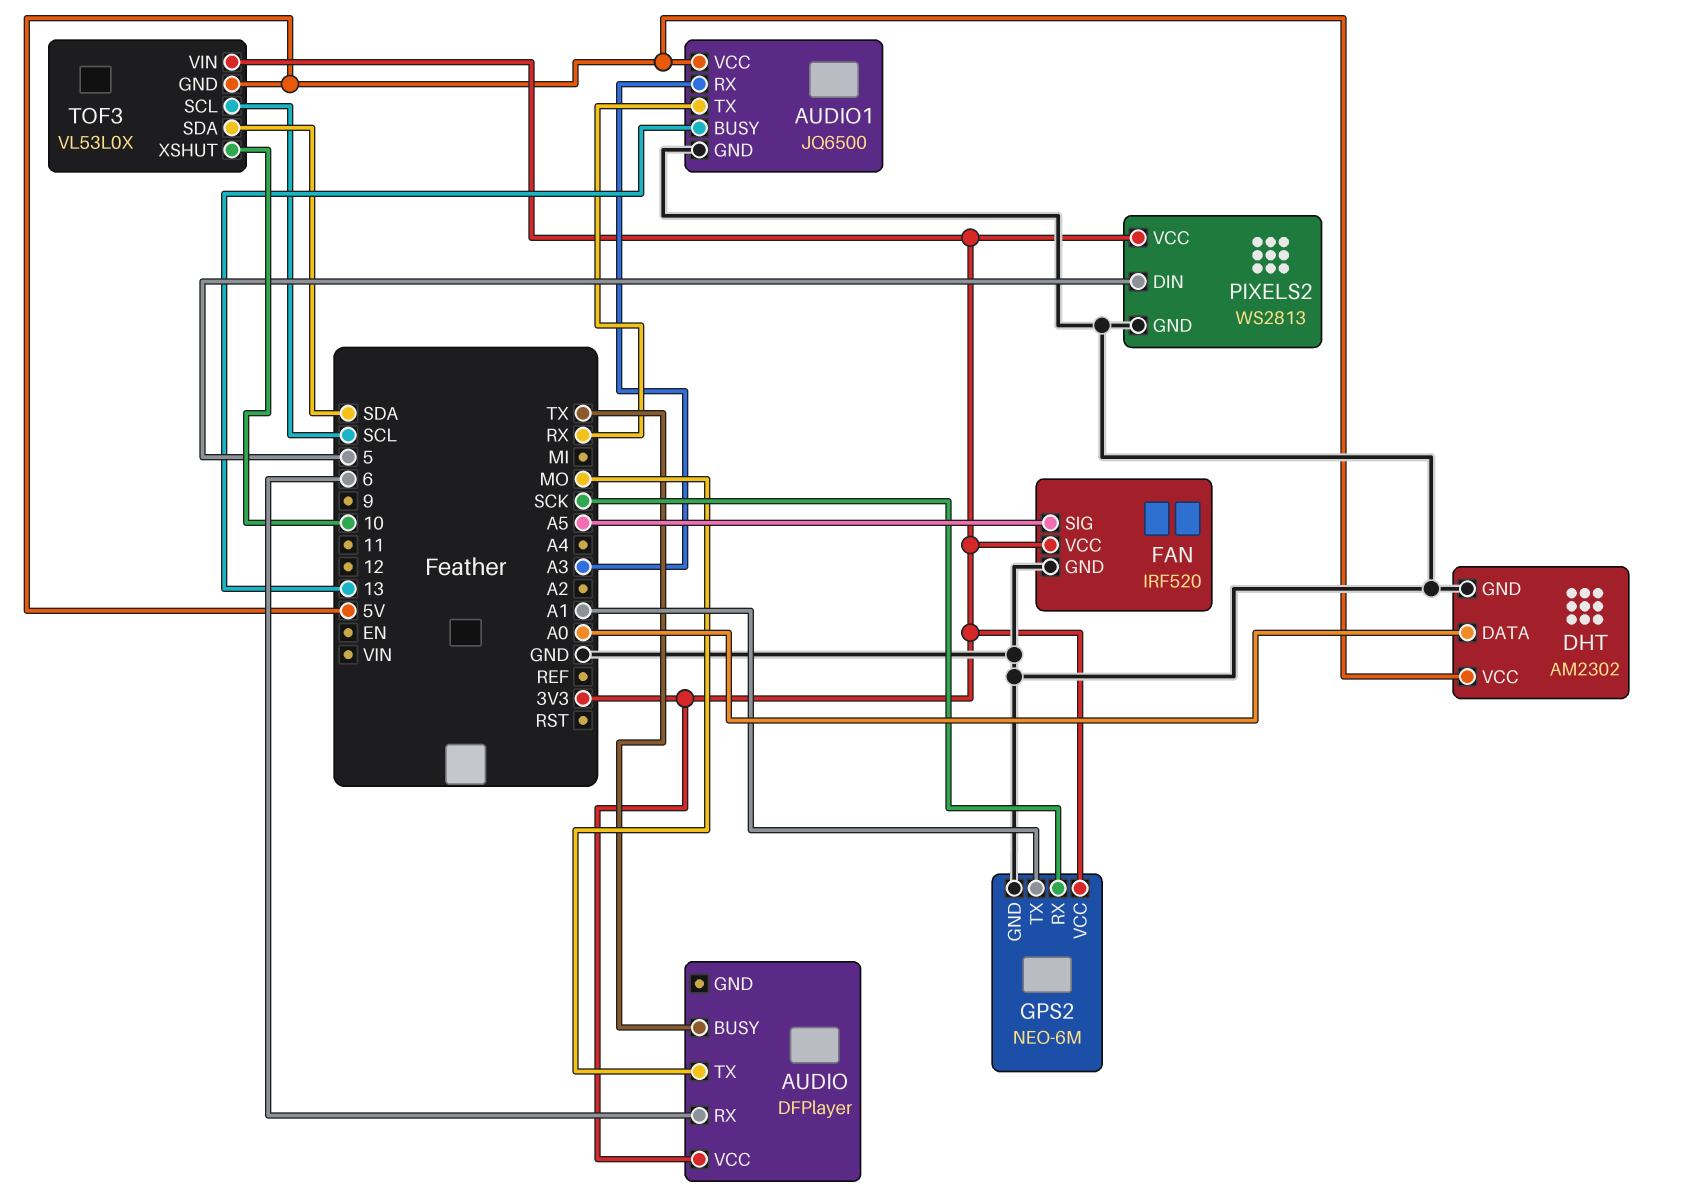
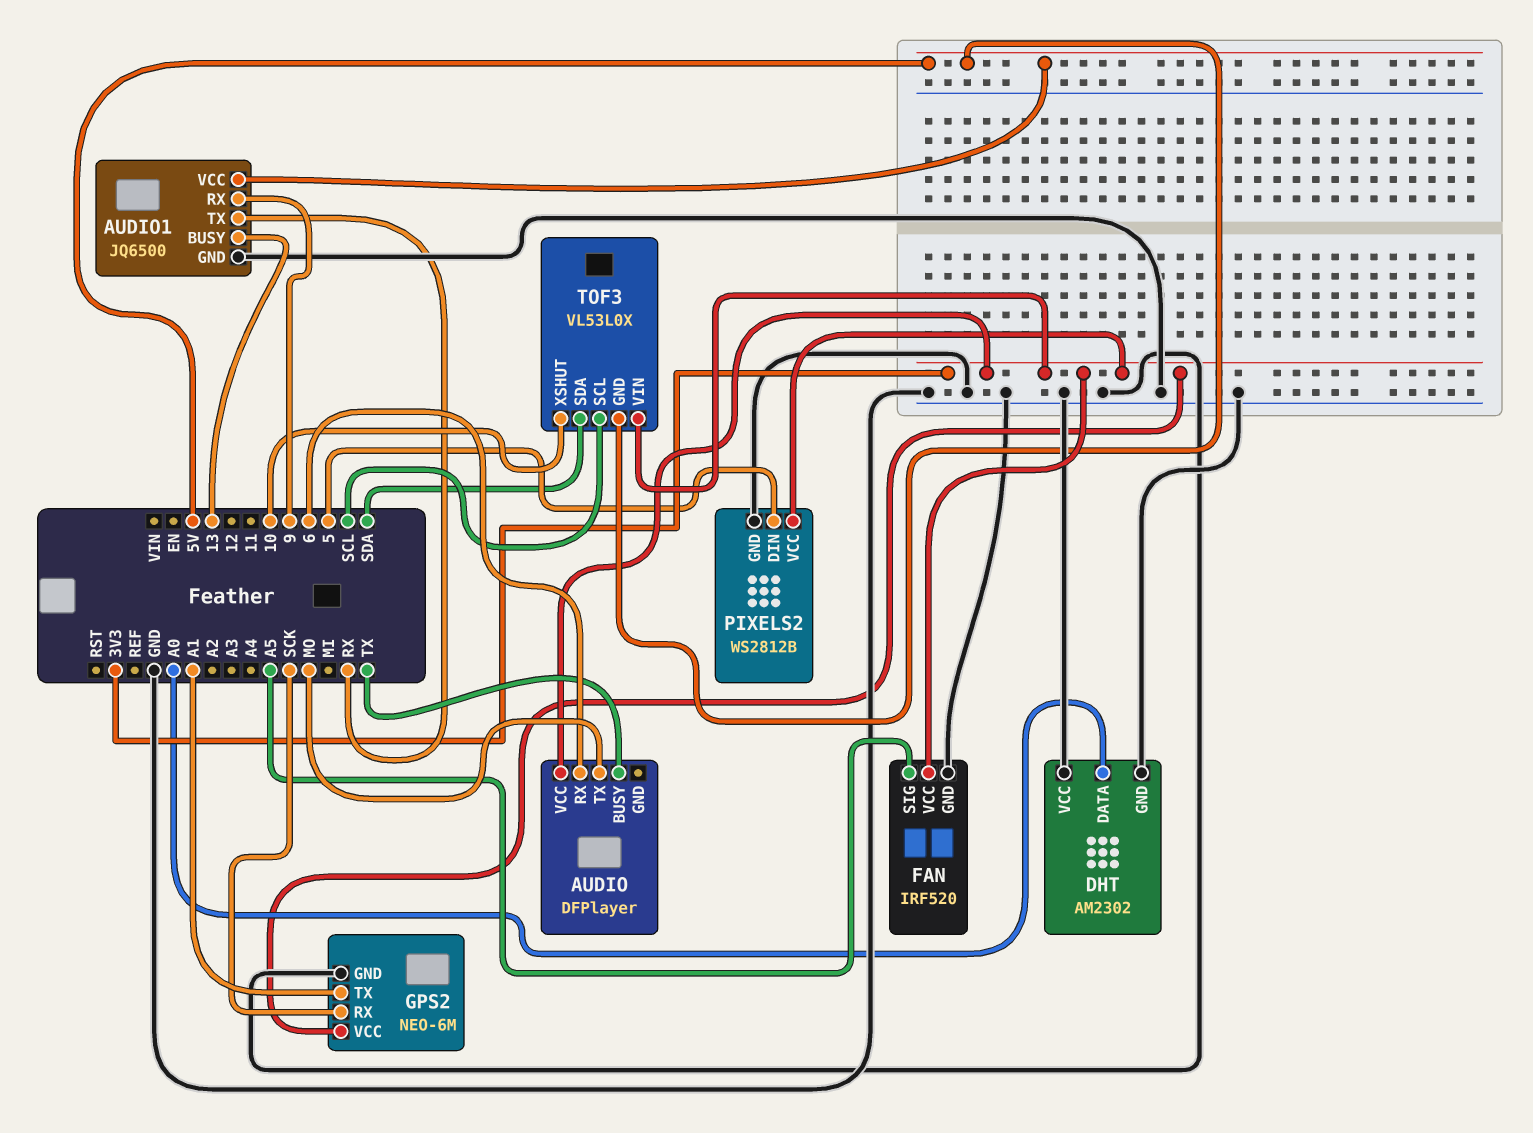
AUDIO1 pin RX: A3 -> 9
DHT pin VCC: 5V -> GND
PIXELS2: WS2813 -> WS2812B

